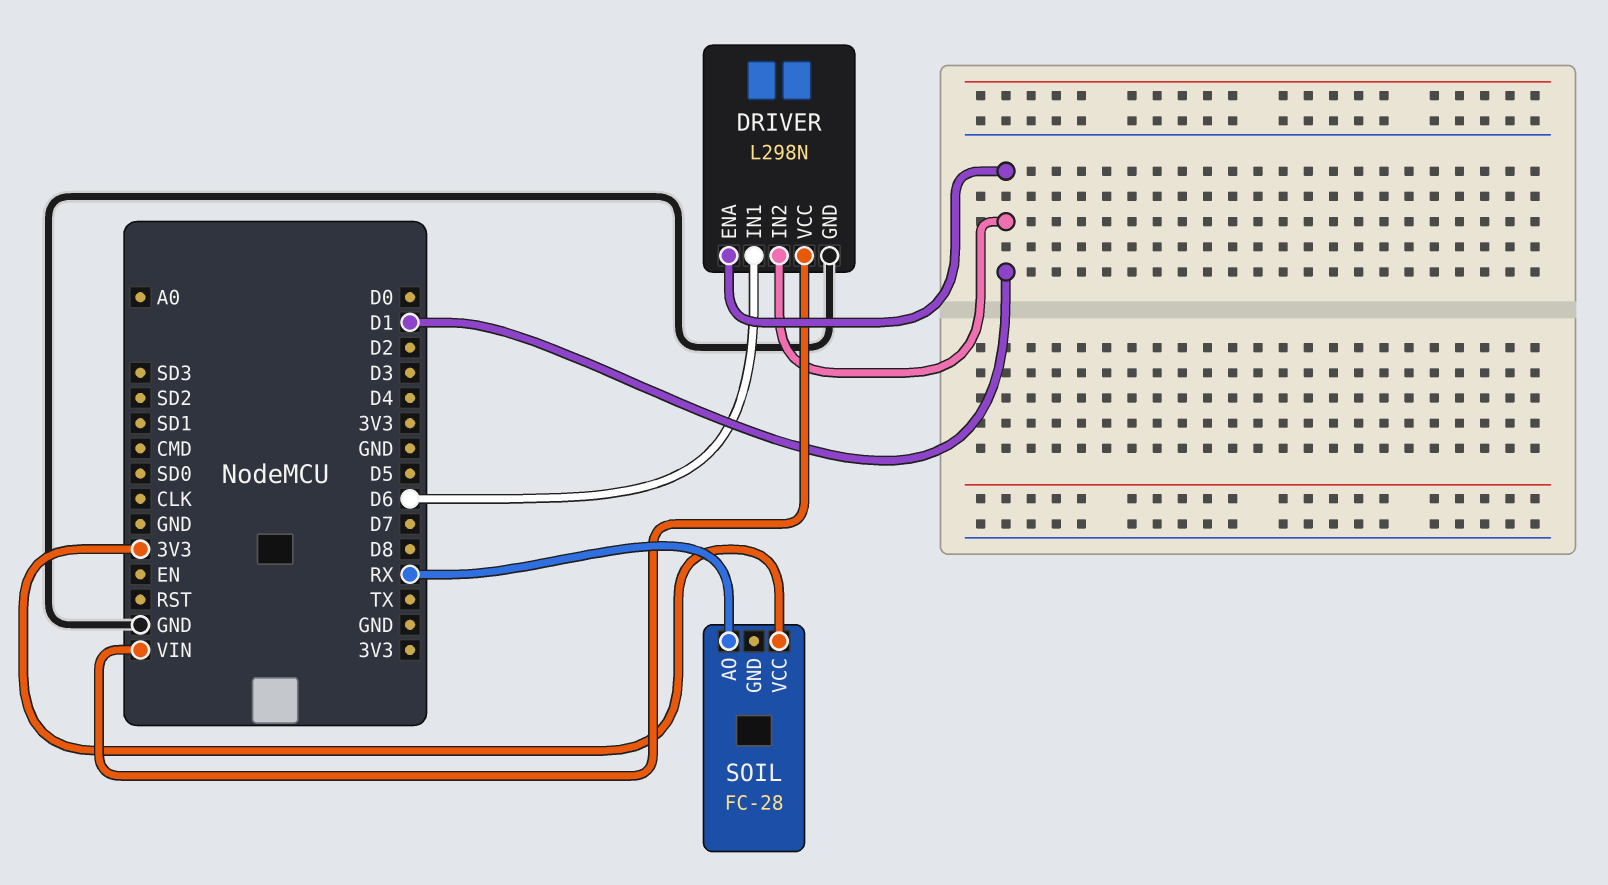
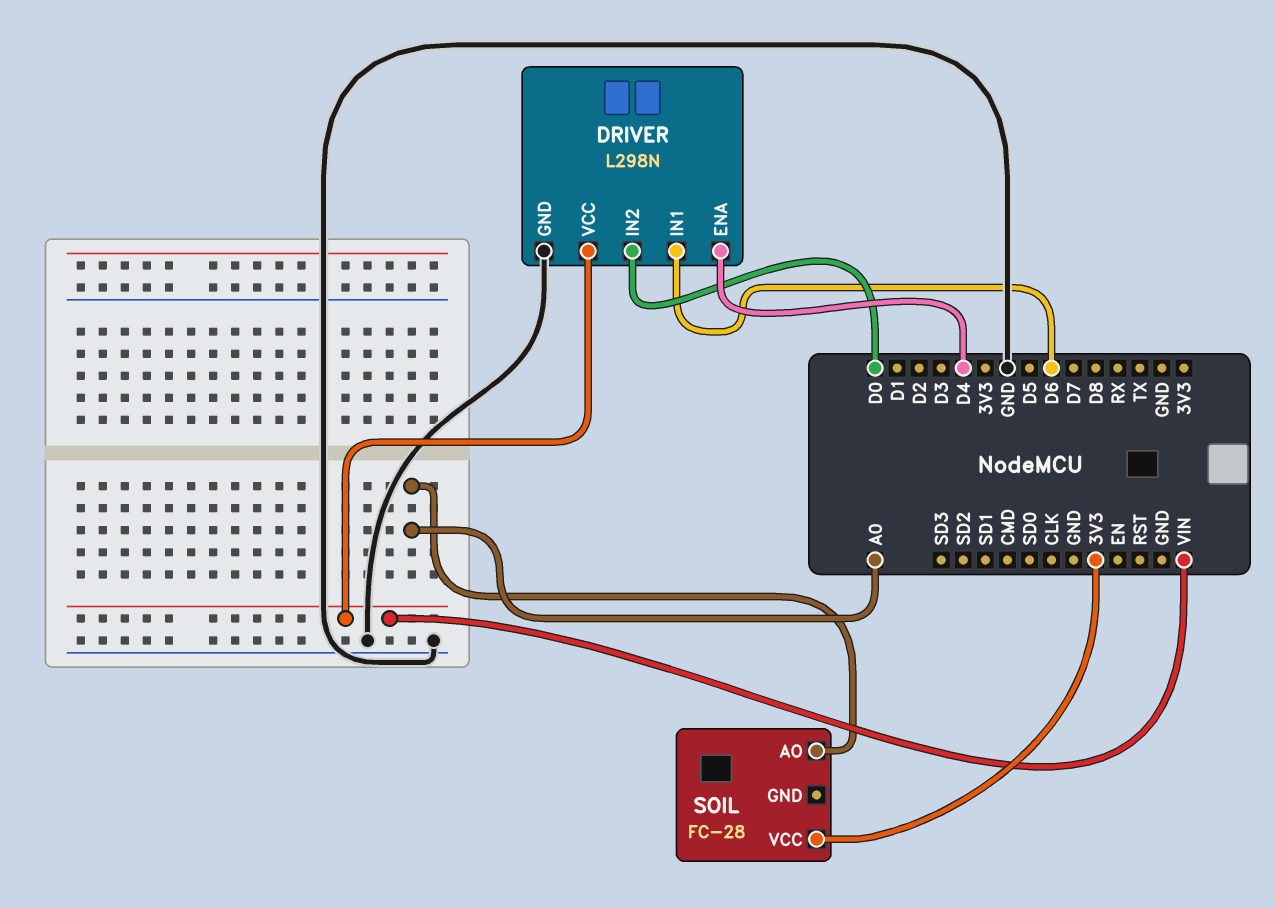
DRIVER pin ENA: D1 -> D4
DRIVER pin IN2: D1 -> D0
SOIL pin AO: RX -> A0

